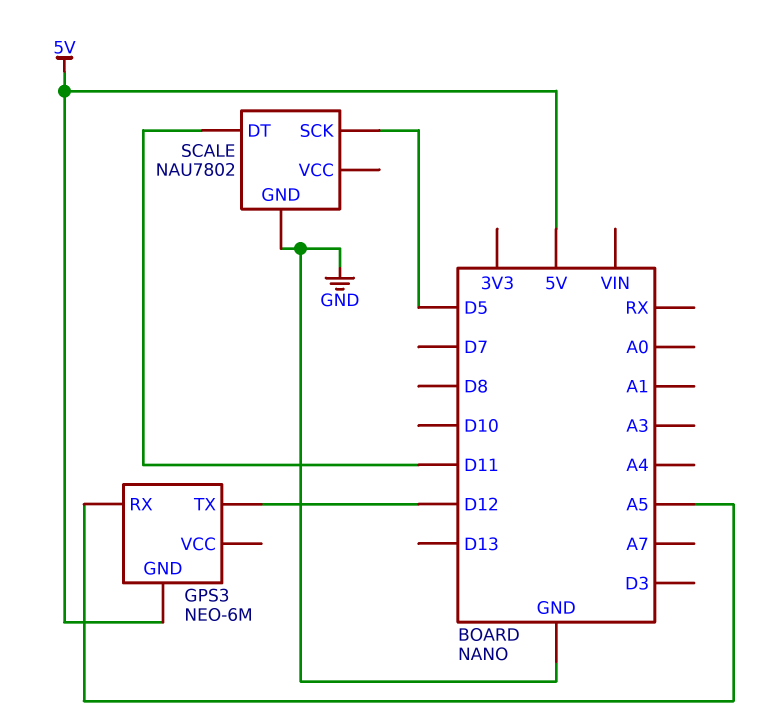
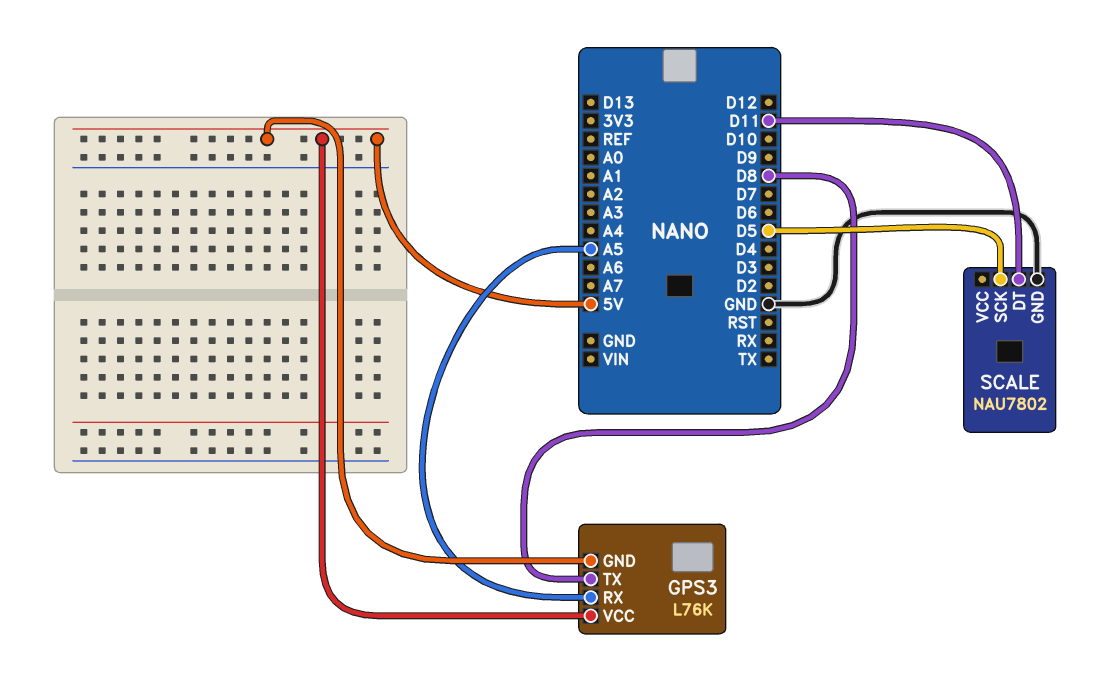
GPS3: NEO-6M -> L76K
GPS3 pin TX: D12 -> D8
GPS3 pin VCC: none -> 5V

